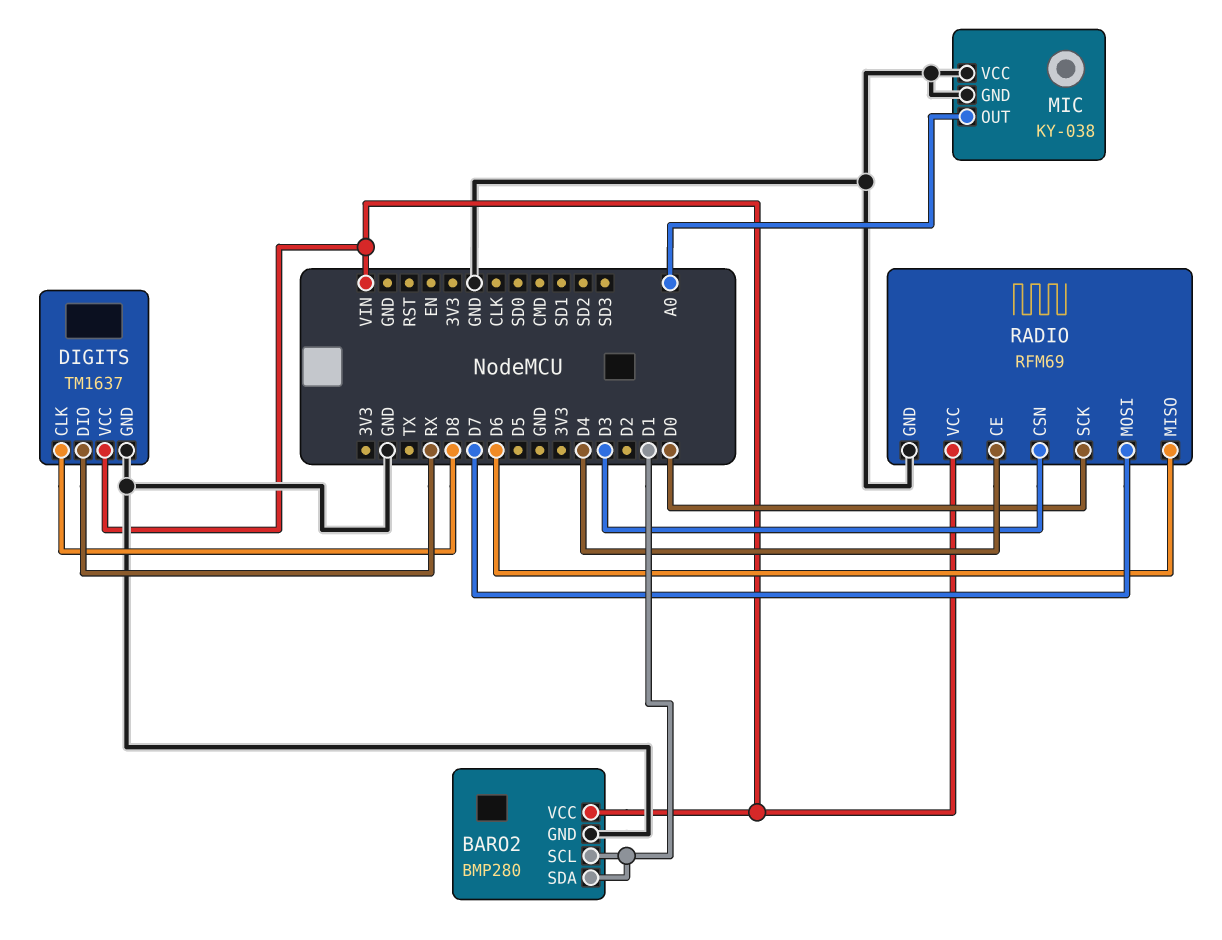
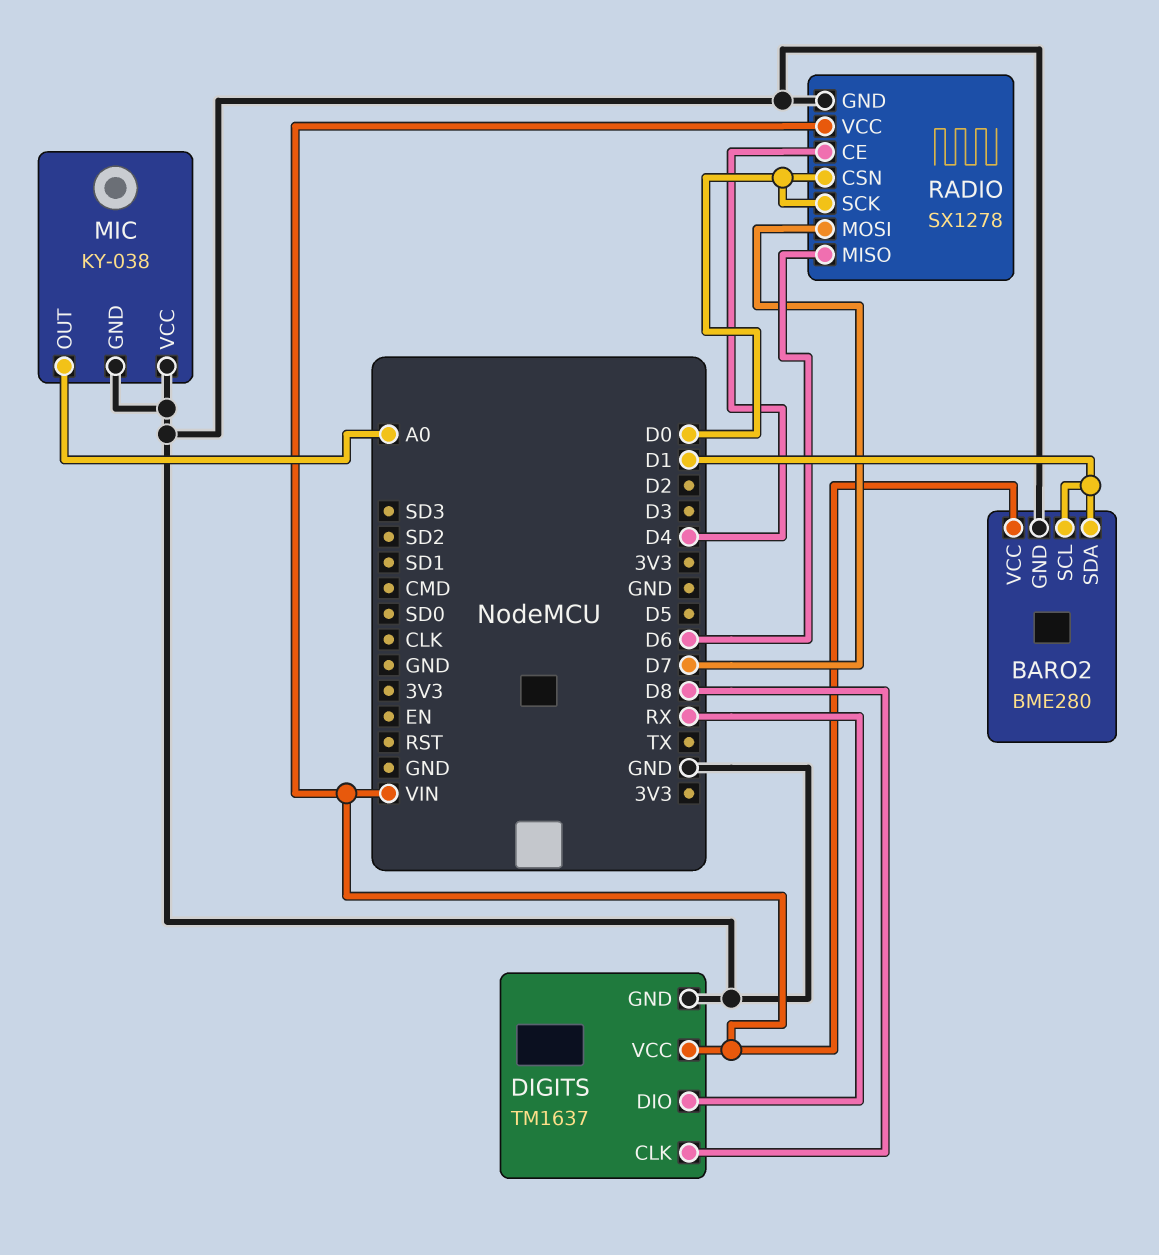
BARO2: BMP280 -> BME280
RADIO: RFM69 -> SX1278
RADIO pin CSN: D3 -> D0

